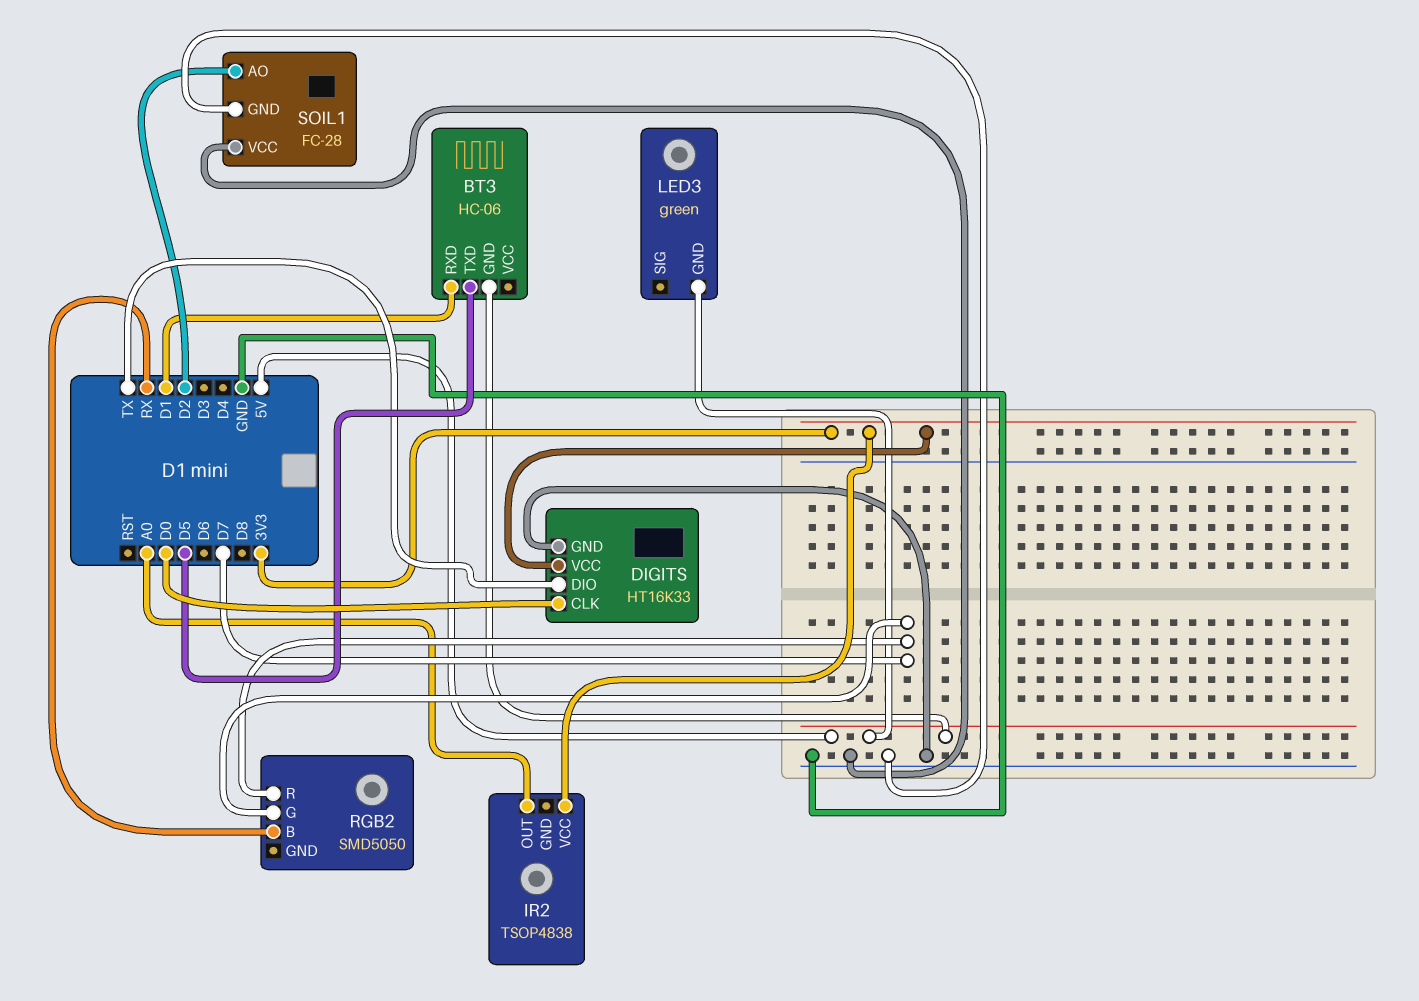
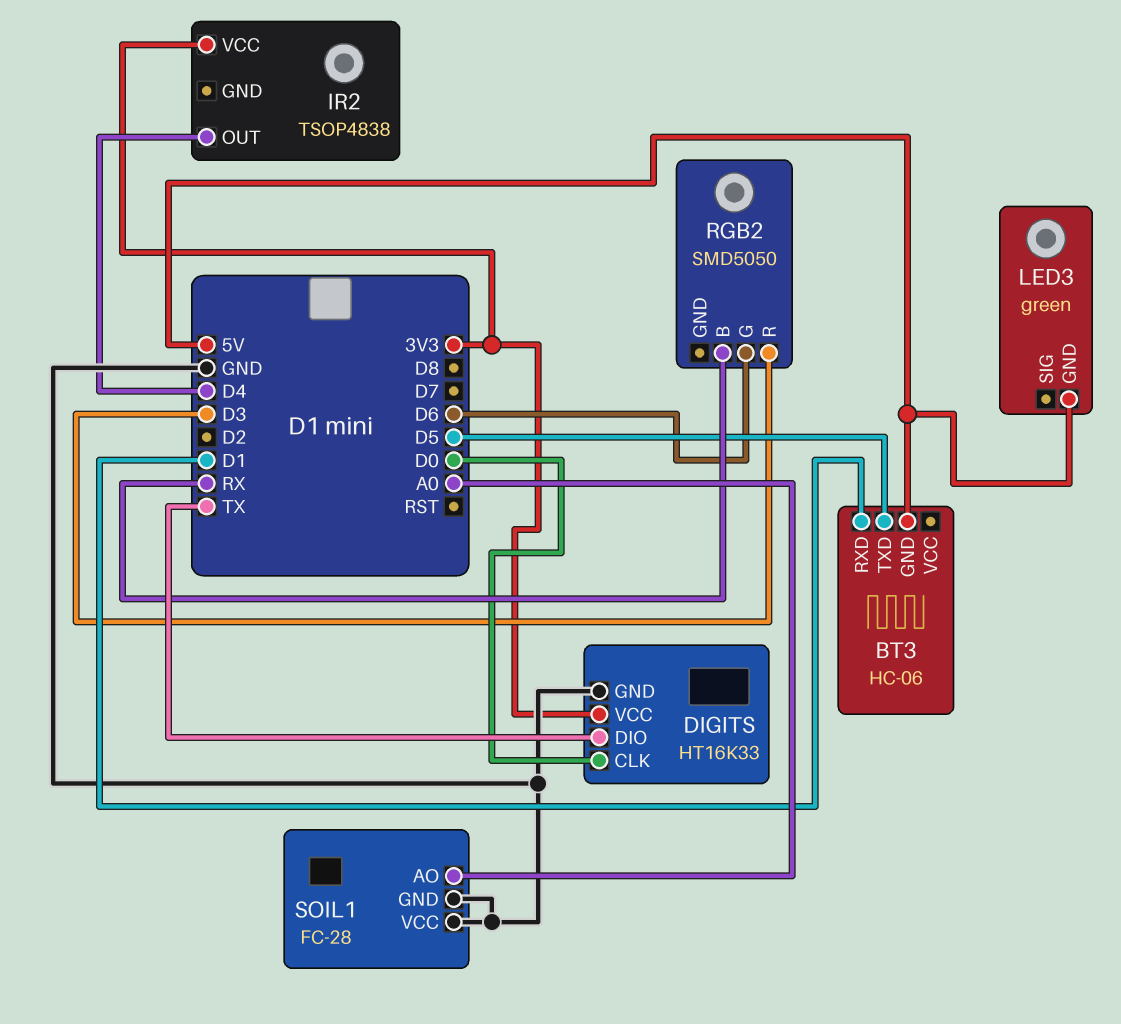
IR2 pin OUT: A0 -> D4
RGB2 pin G: D7 -> D6
RGB2 pin R: D7 -> D3
SOIL1 pin AO: D2 -> A0

